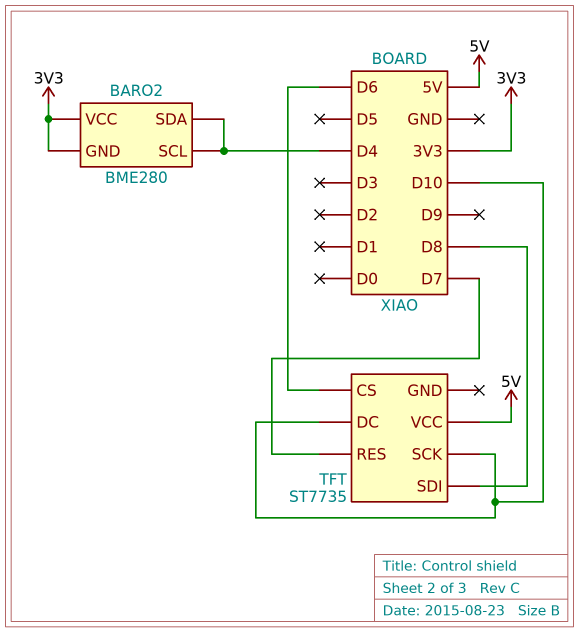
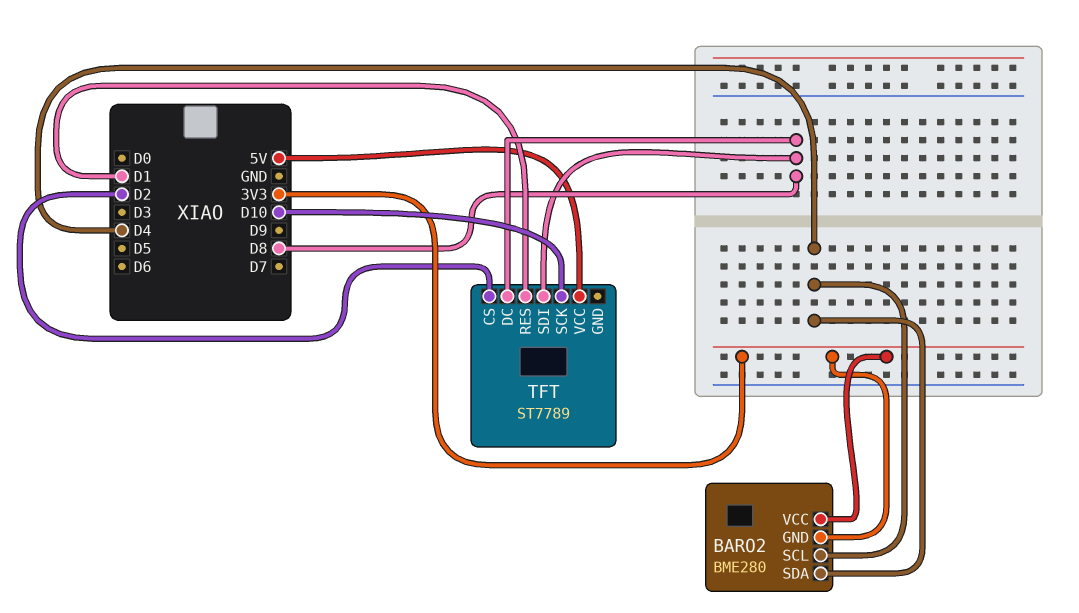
TFT: ST7735 -> ST7789
TFT pin CS: D6 -> D2
TFT pin DC: D10 -> D8
TFT pin RES: D7 -> D1

